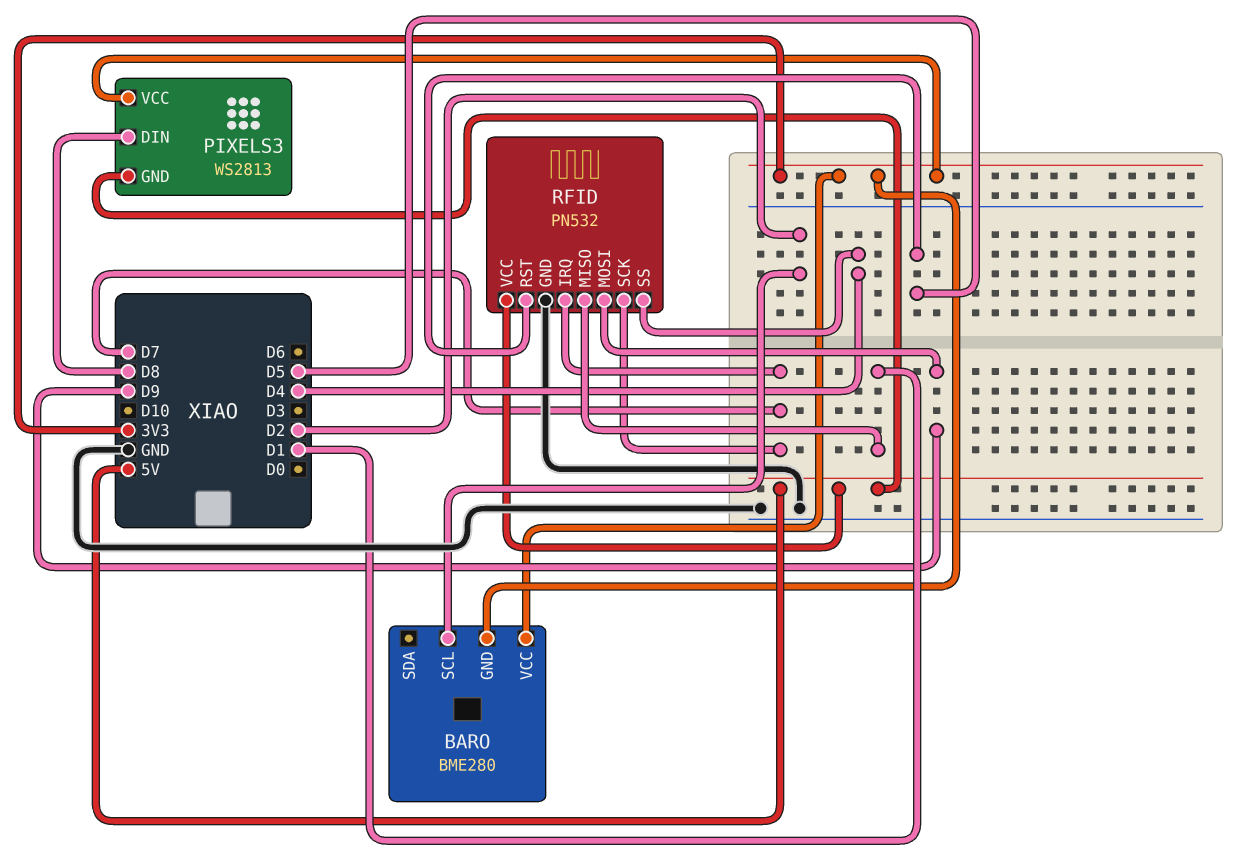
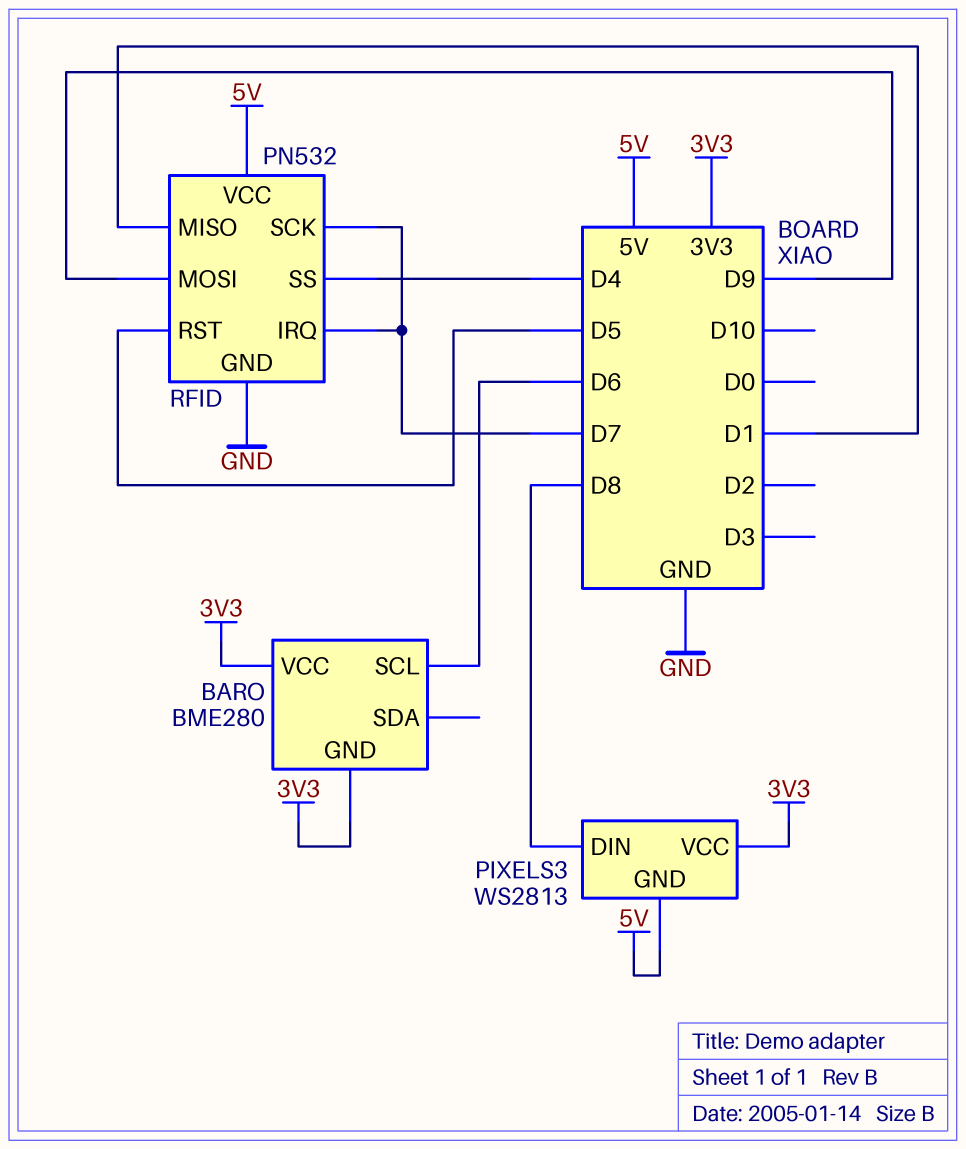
BARO pin SCL: D2 -> D6

